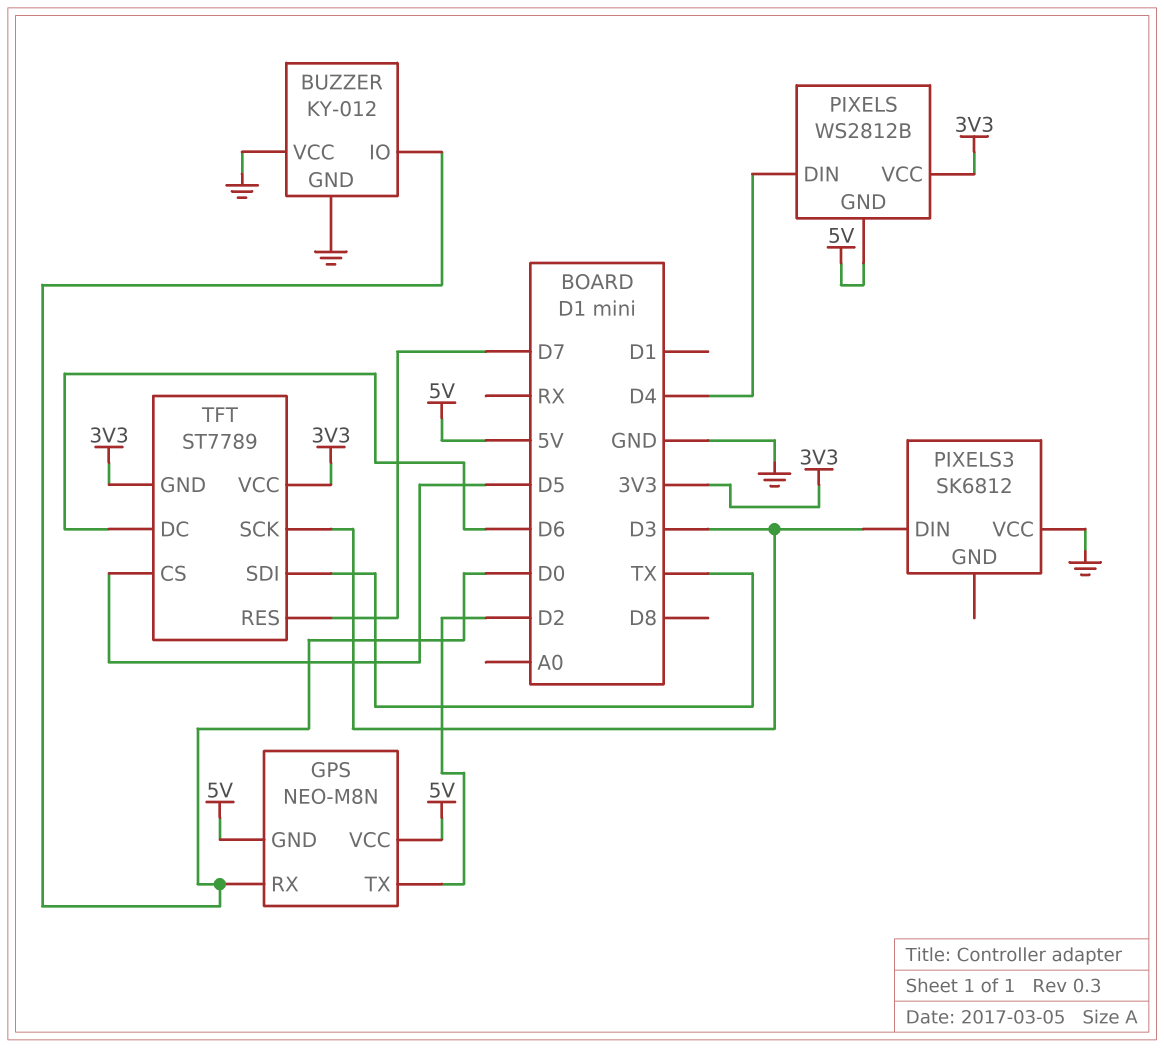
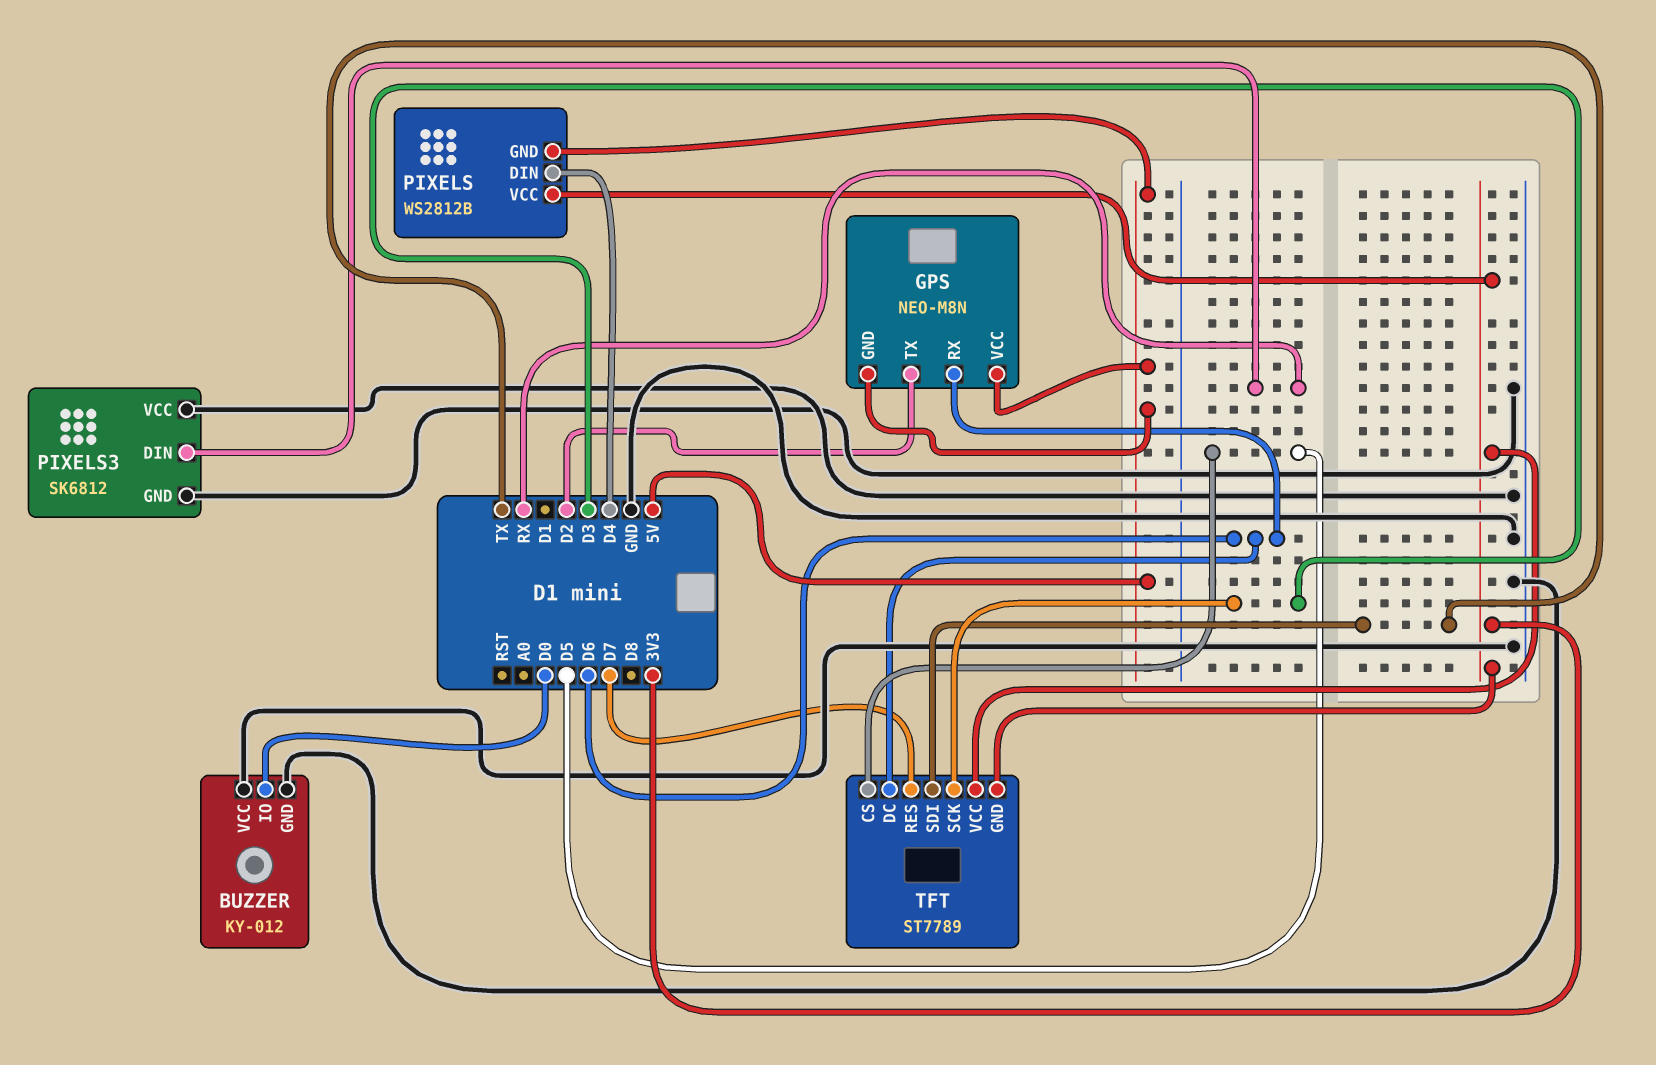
GPS pin RX: D0 -> D6
PIXELS3 pin DIN: D3 -> RX
PIXELS3 pin GND: none -> GND

